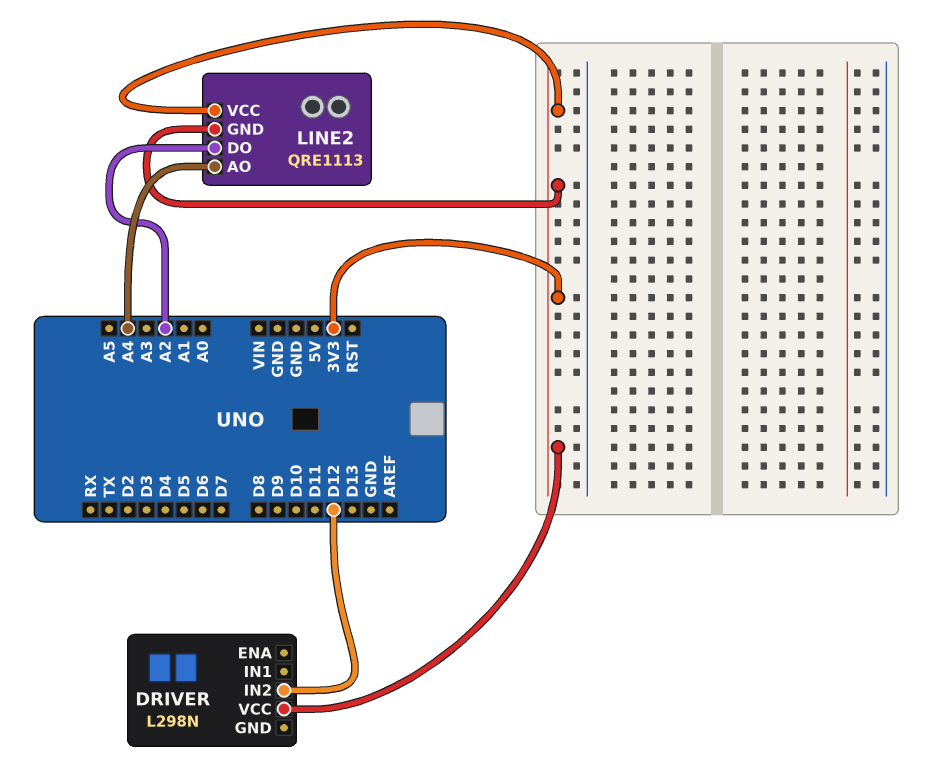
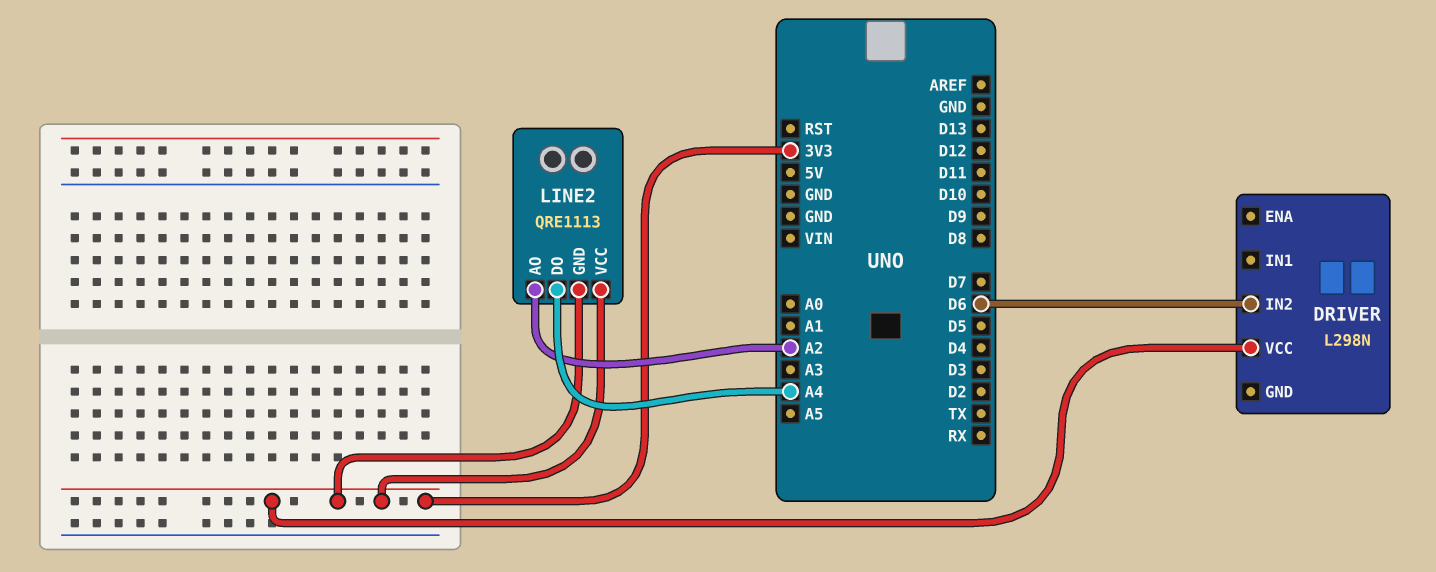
DRIVER pin IN2: D12 -> D6
LINE2 pin AO: A4 -> A2
LINE2 pin DO: A2 -> A4

